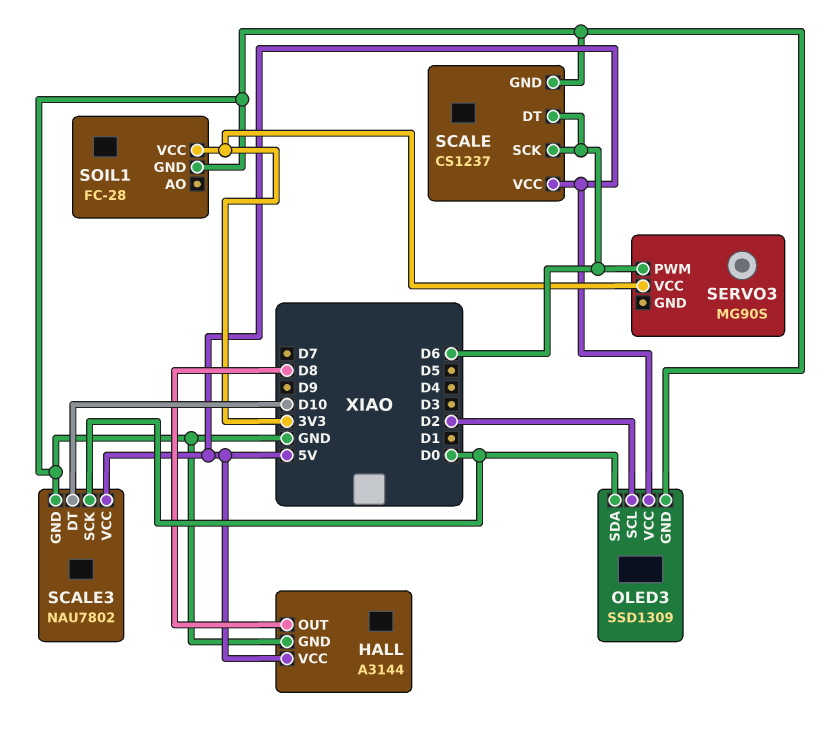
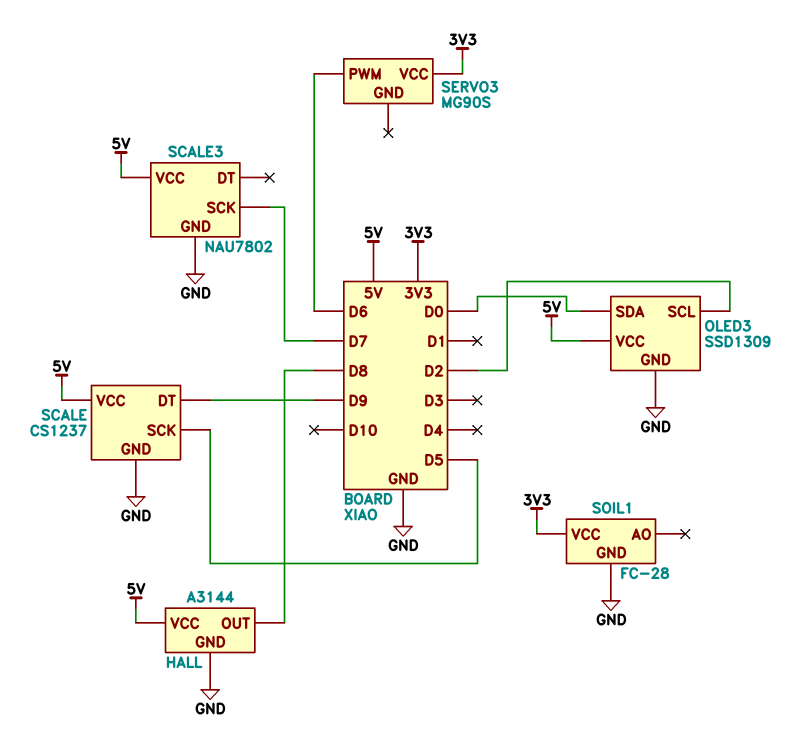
SCALE pin DT: D6 -> D9
SCALE pin SCK: D6 -> D5
SCALE3 pin DT: D10 -> none
SCALE3 pin SCK: D0 -> D7

